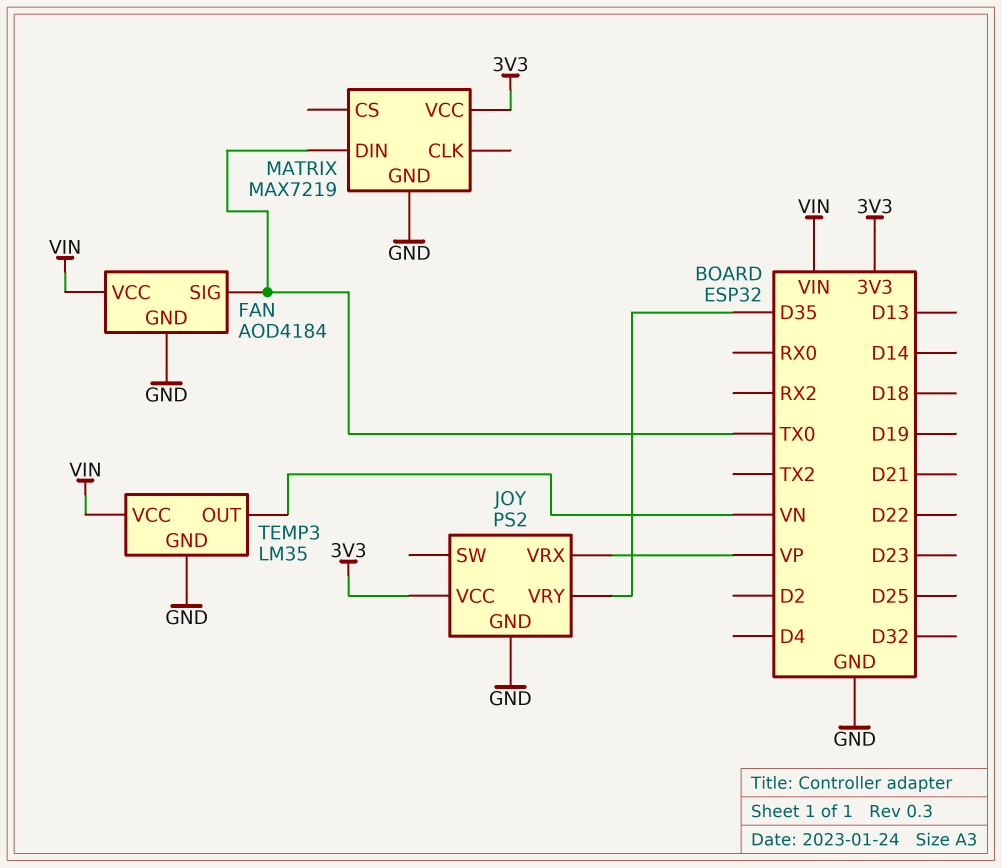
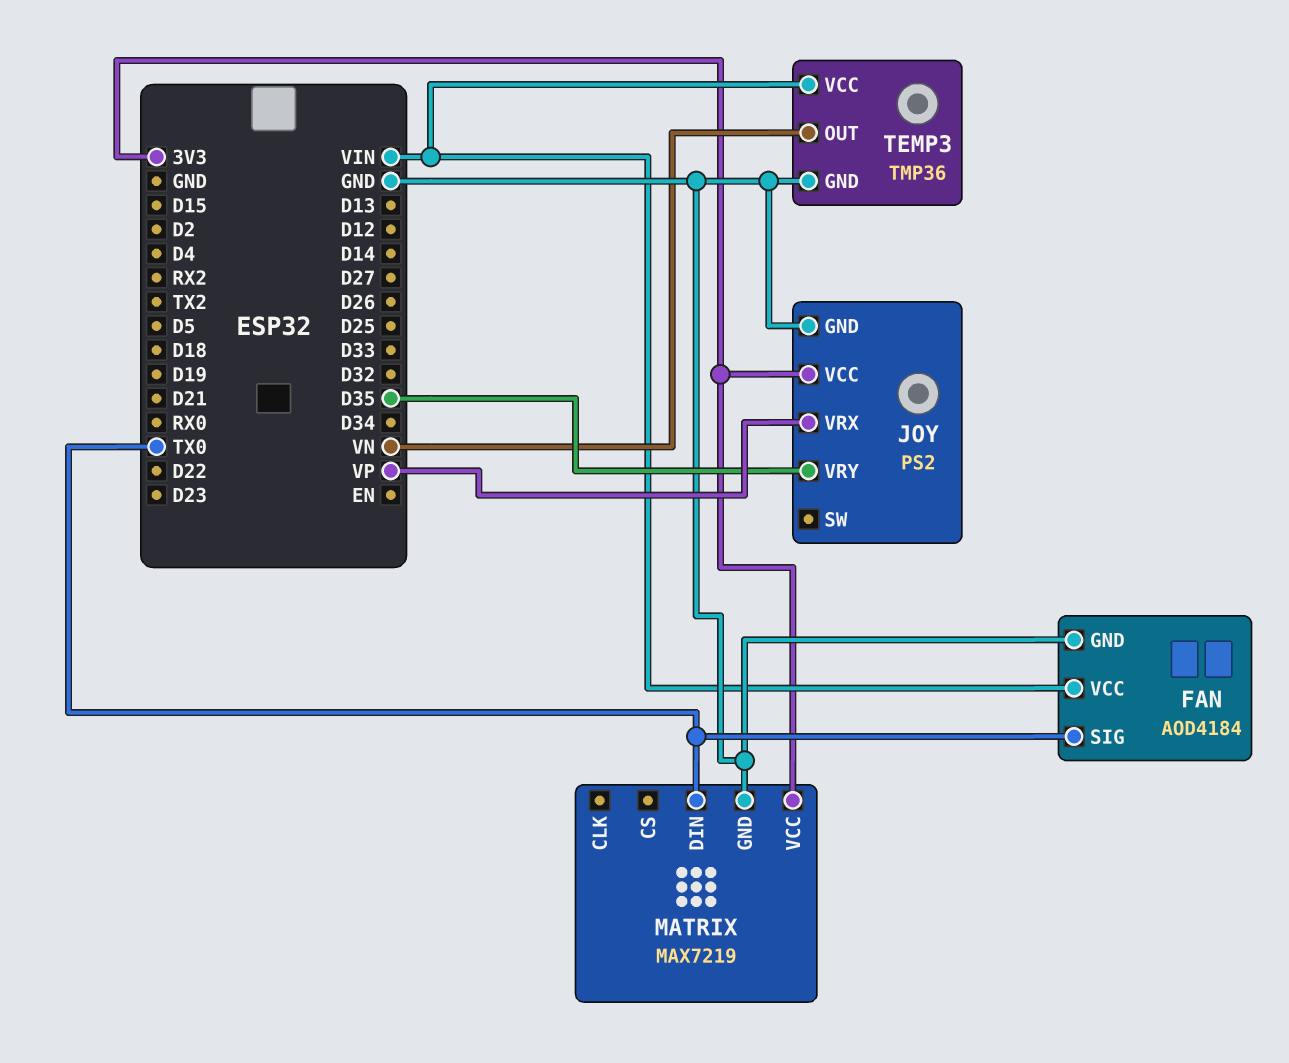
TEMP3: LM35 -> TMP36

